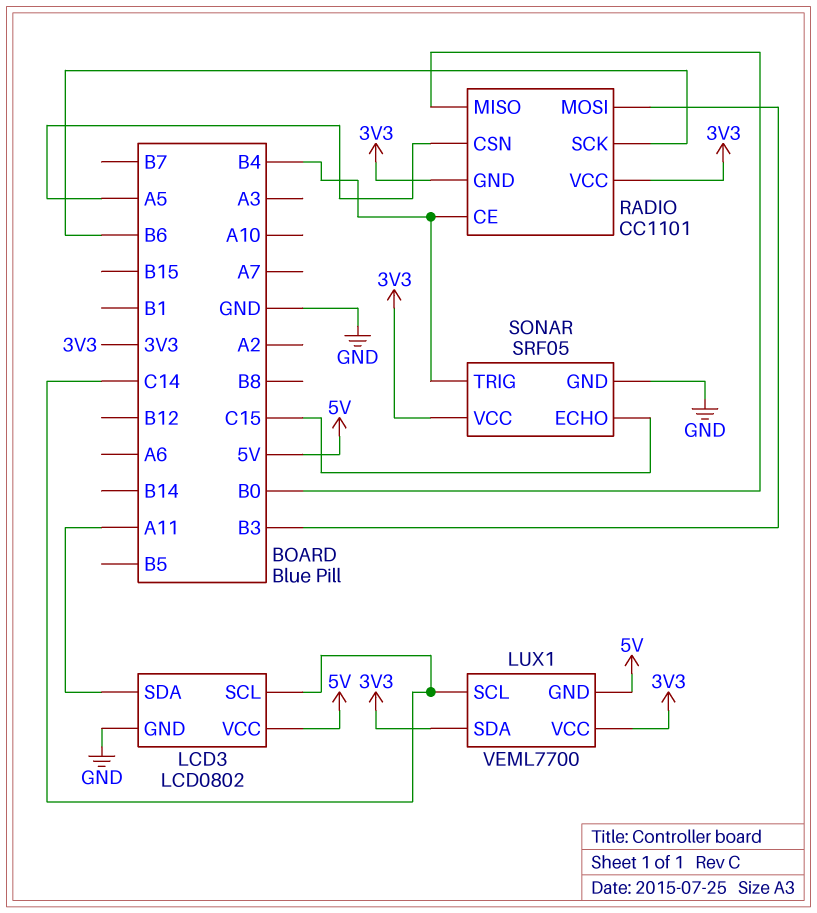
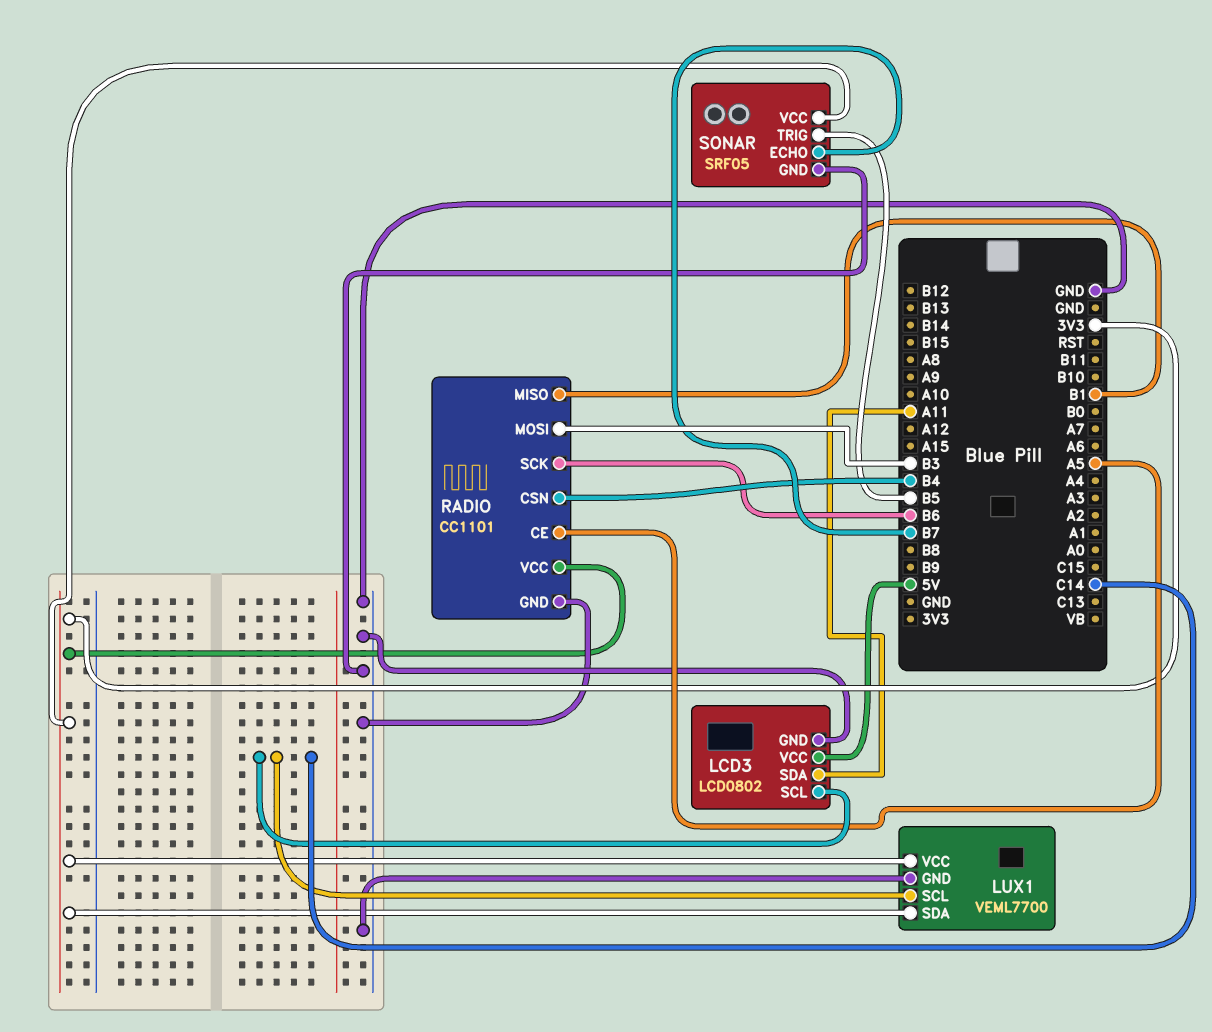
LUX1 pin GND: 5V -> GND
RADIO pin CE: B4 -> A5
RADIO pin CSN: A5 -> B4
RADIO pin GND: 3V3 -> GND
RADIO pin MISO: B0 -> B1
SONAR pin ECHO: C15 -> B7
SONAR pin TRIG: B4 -> B5

